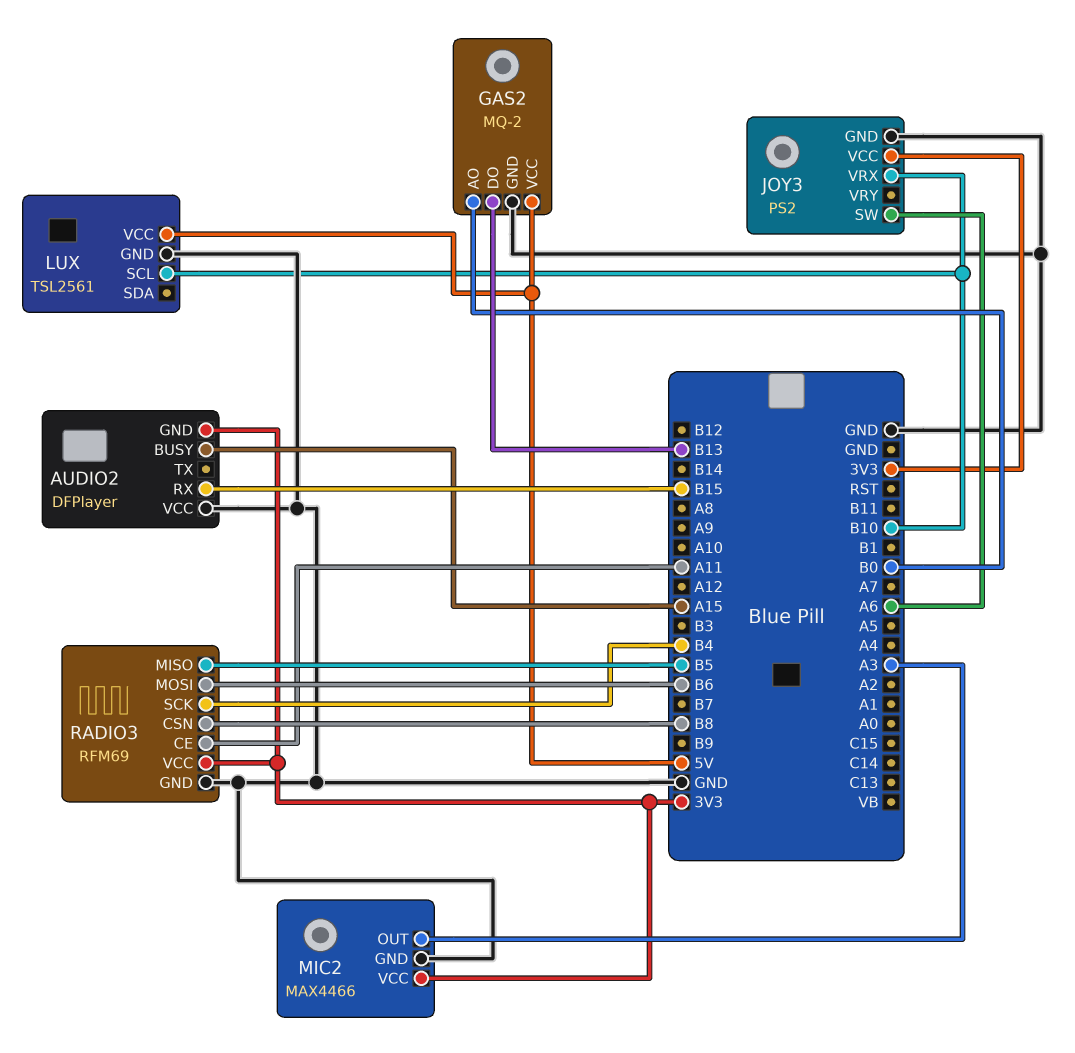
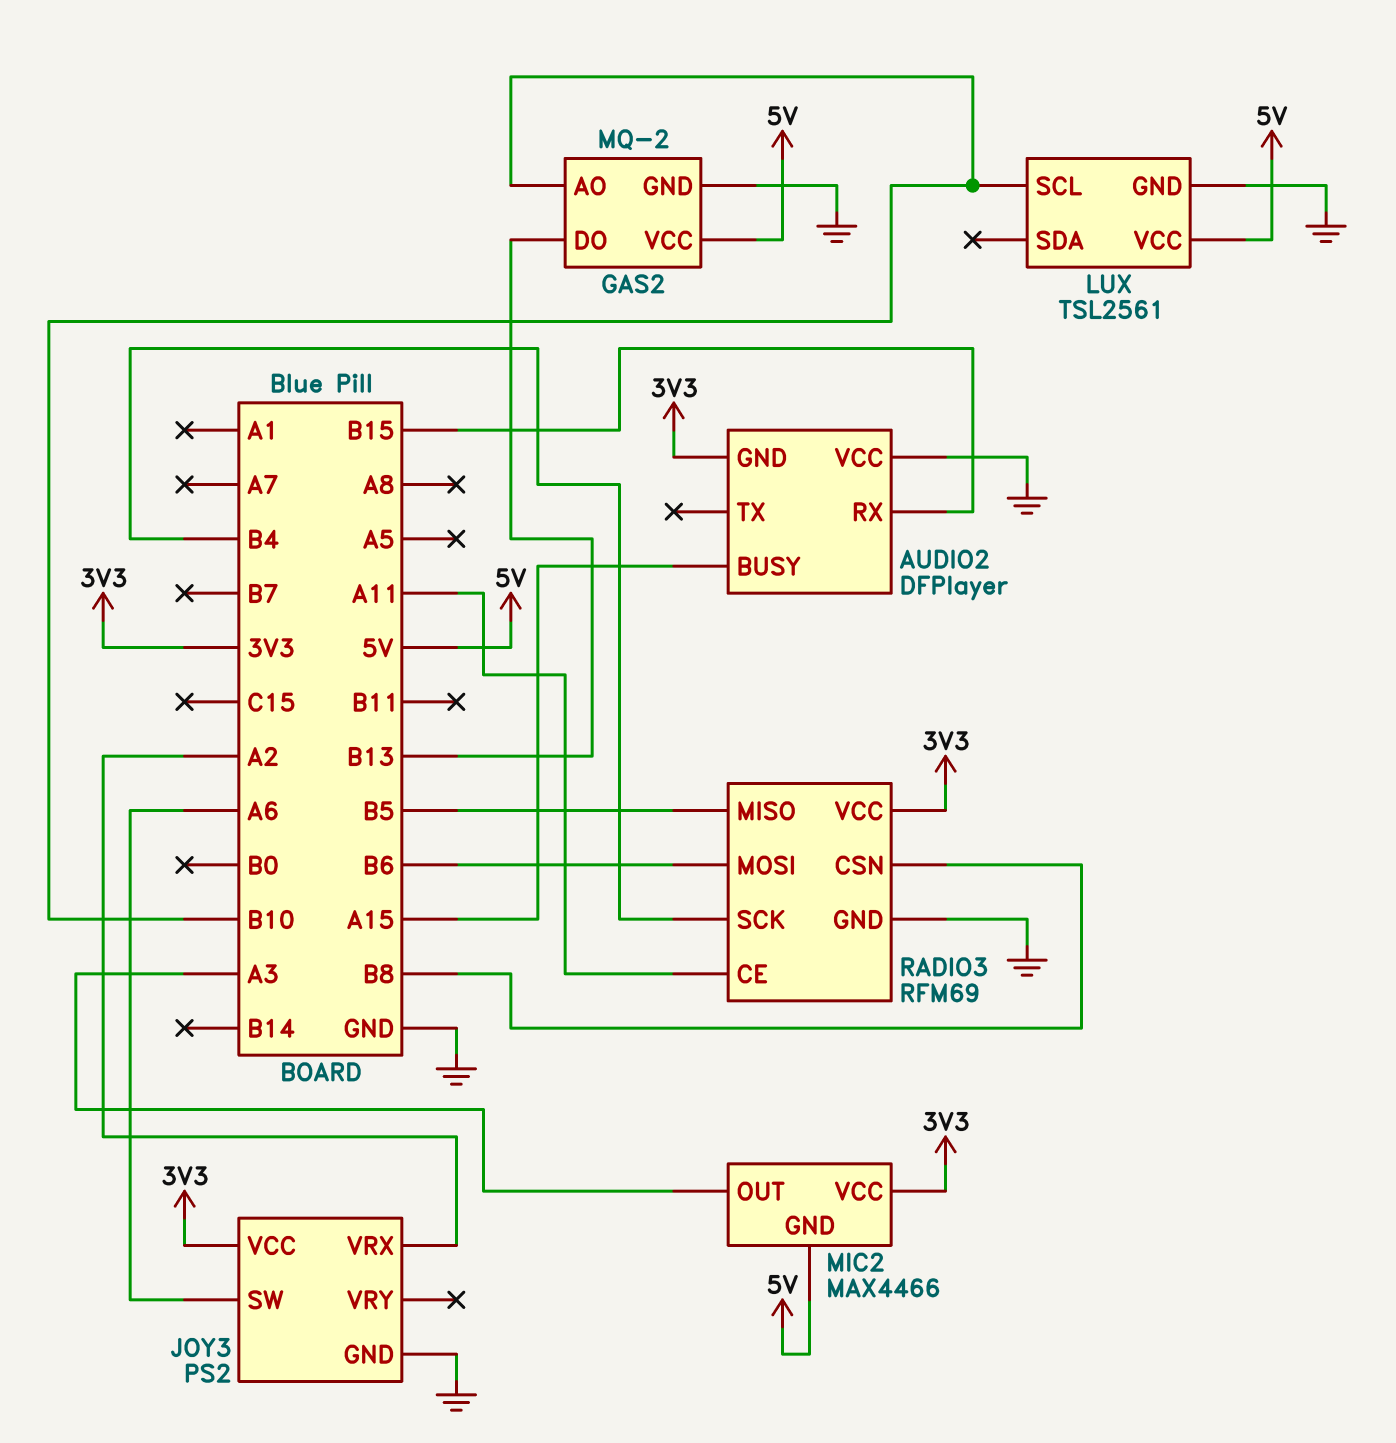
GAS2 pin AO: B0 -> B10
JOY3 pin VRX: B10 -> A2
MIC2 pin GND: GND -> 5V

